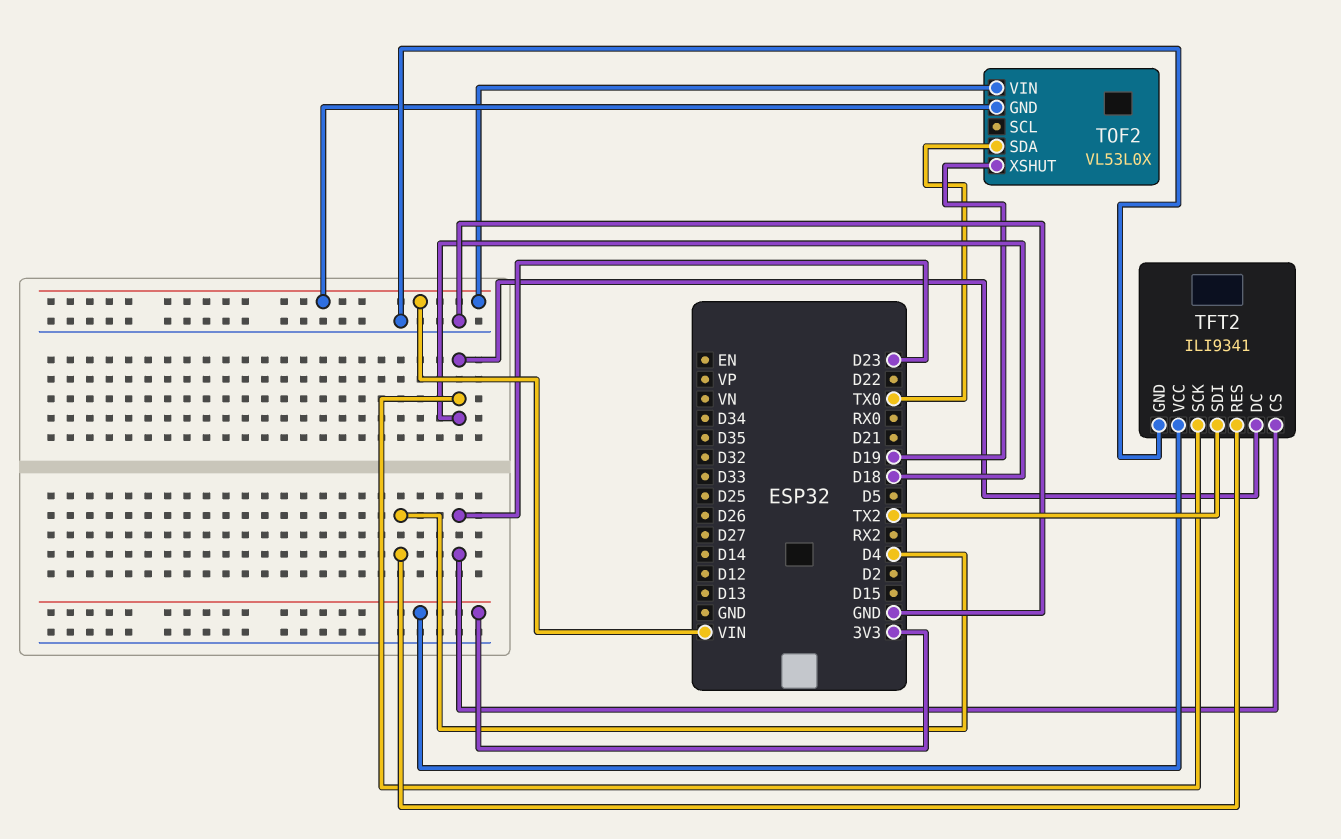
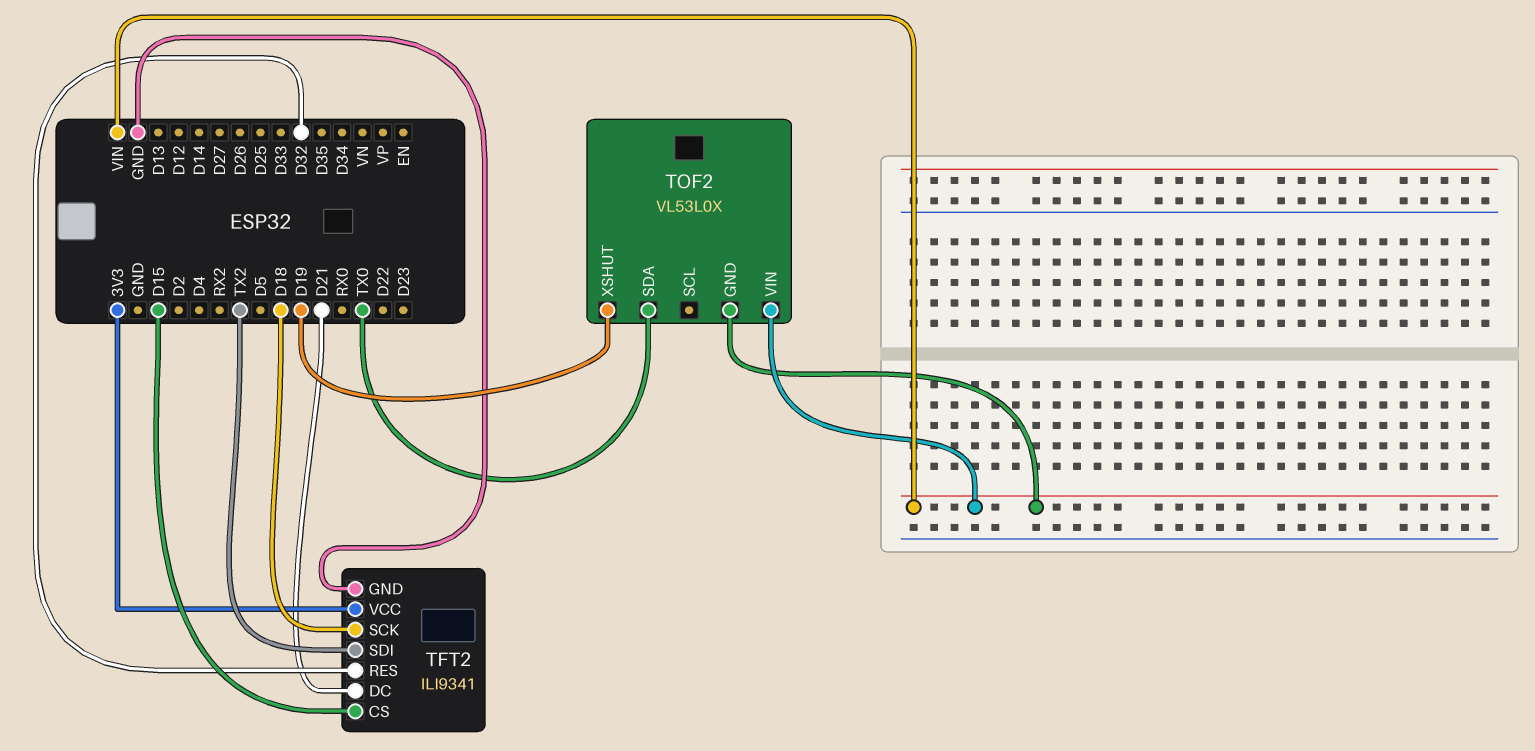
TFT2 pin CS: D23 -> D15
TFT2 pin DC: D18 -> D21
TFT2 pin RES: D4 -> D32

